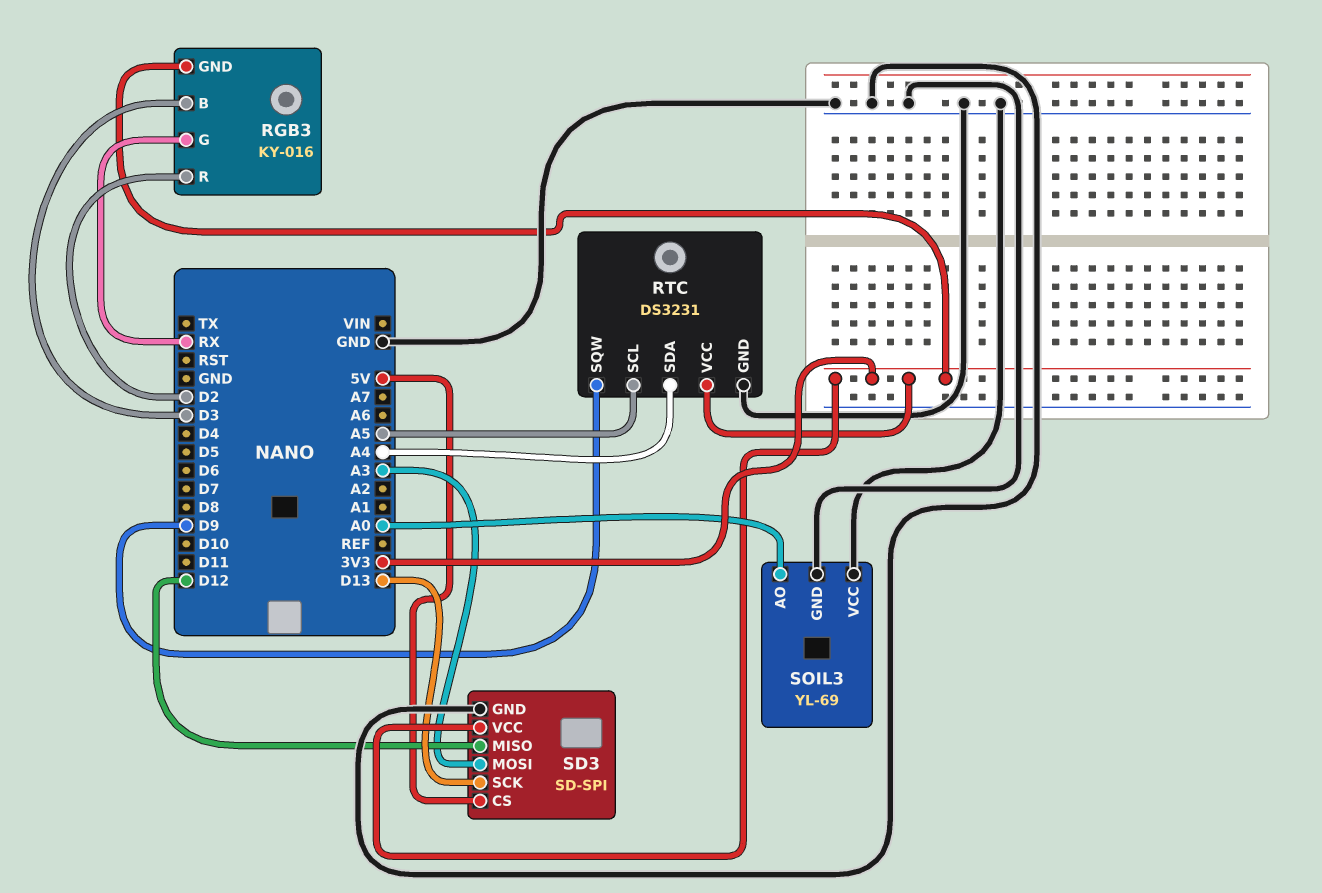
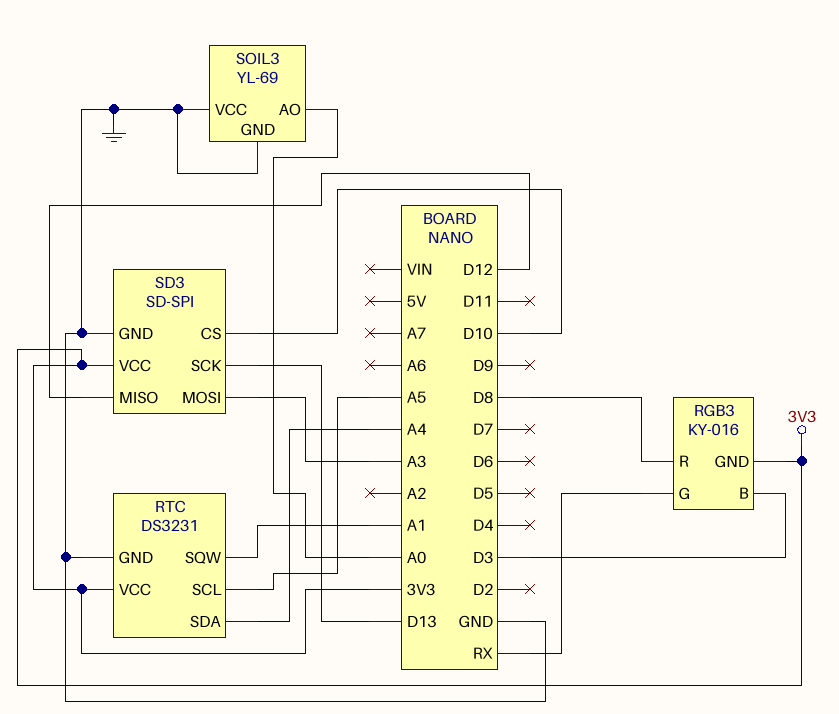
RGB3 pin R: D2 -> D8
RTC pin SQW: D9 -> A1
SD3 pin CS: 5V -> D10

